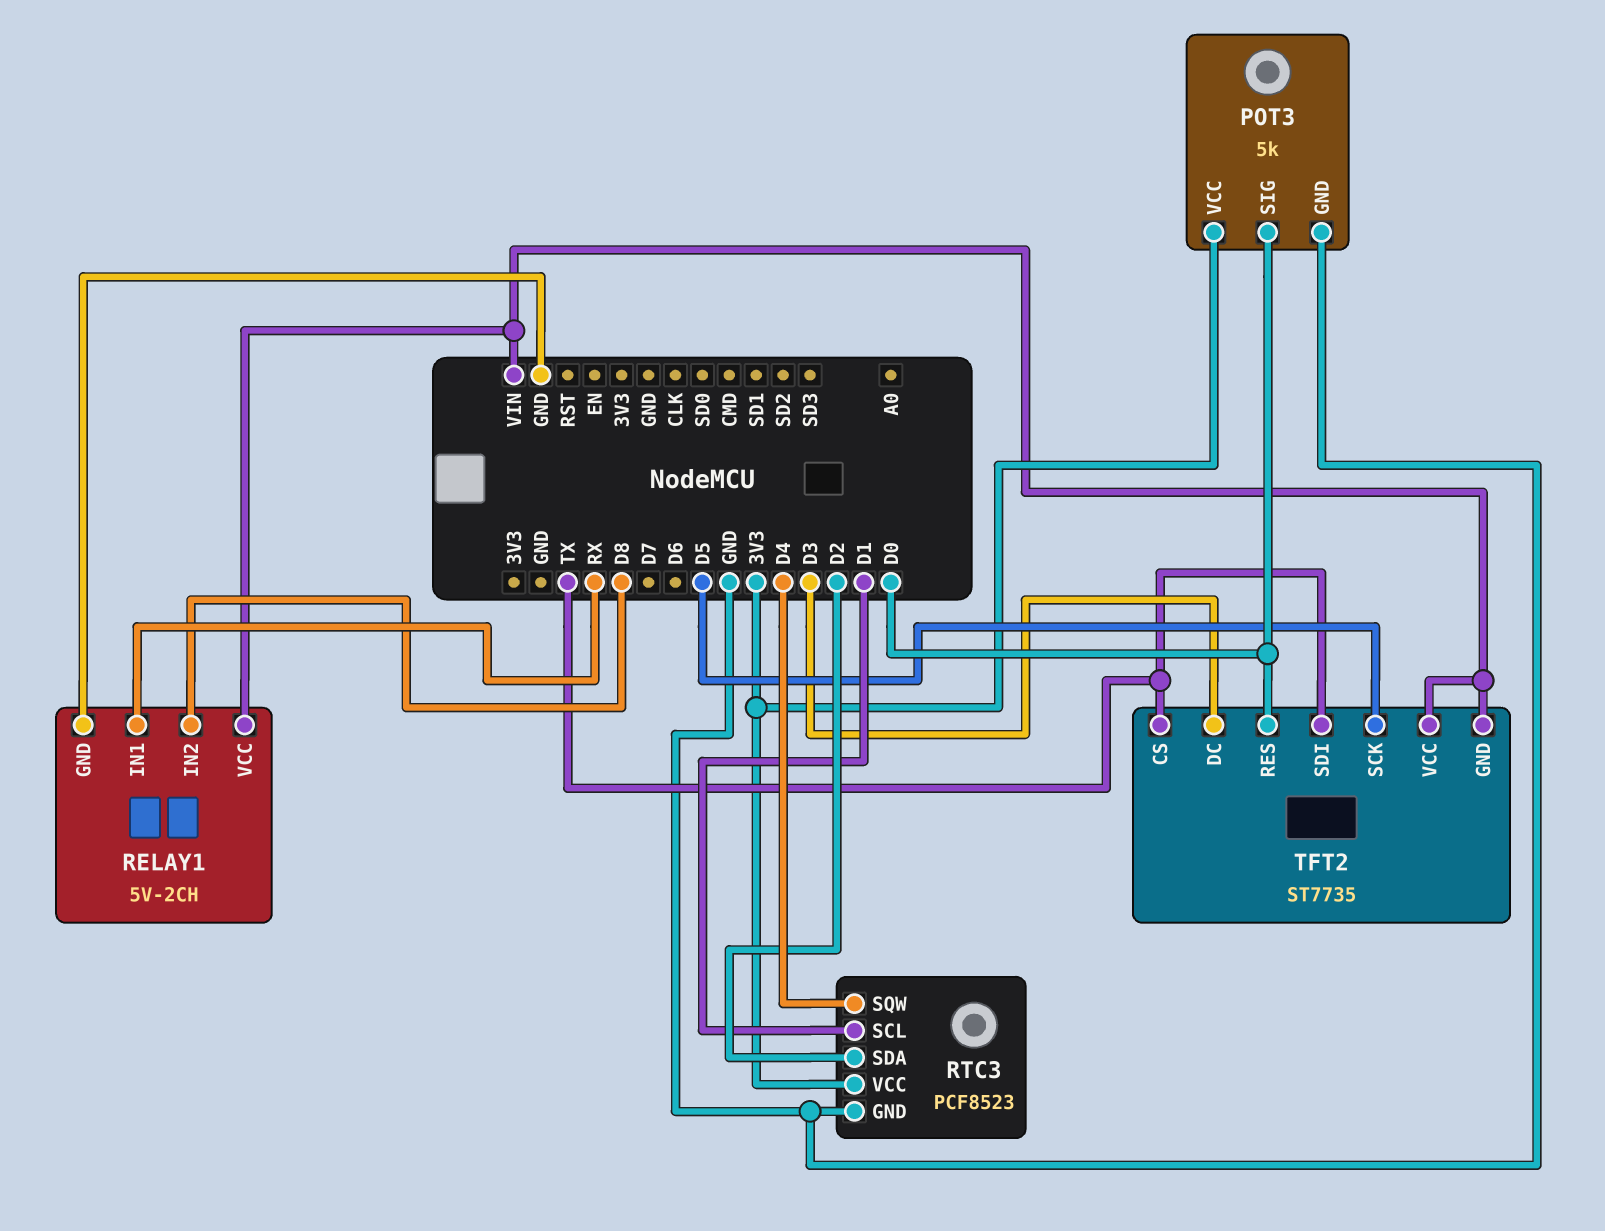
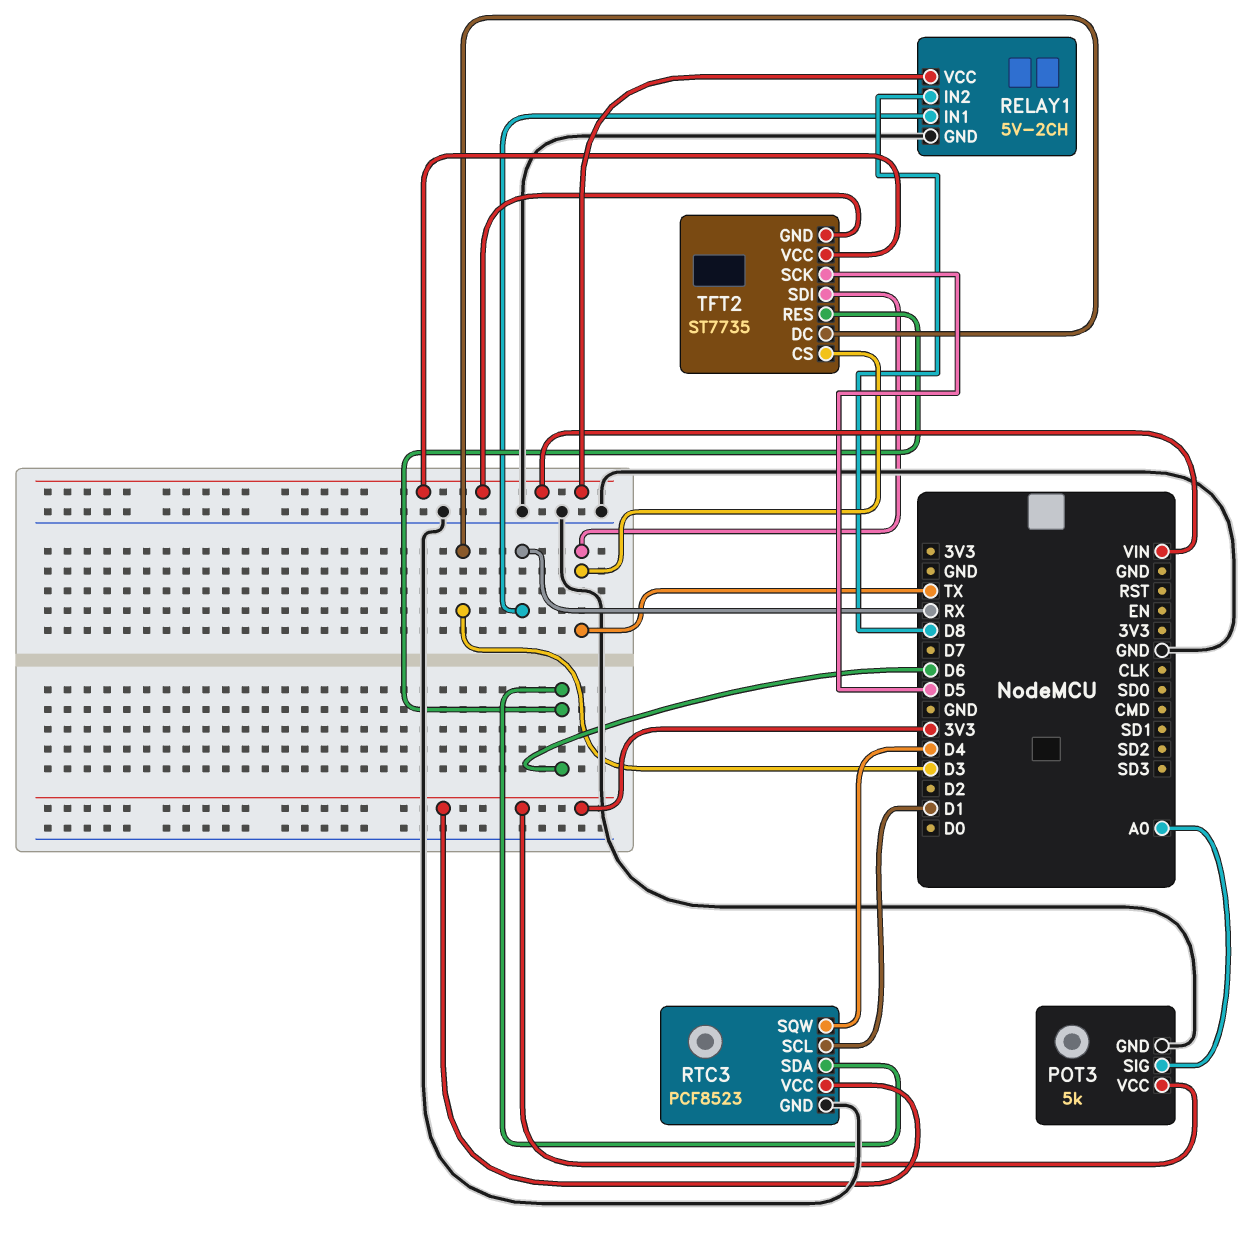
POT3 pin SIG: D0 -> A0
RTC3 pin SDA: D2 -> D6
TFT2 pin RES: D0 -> D6

